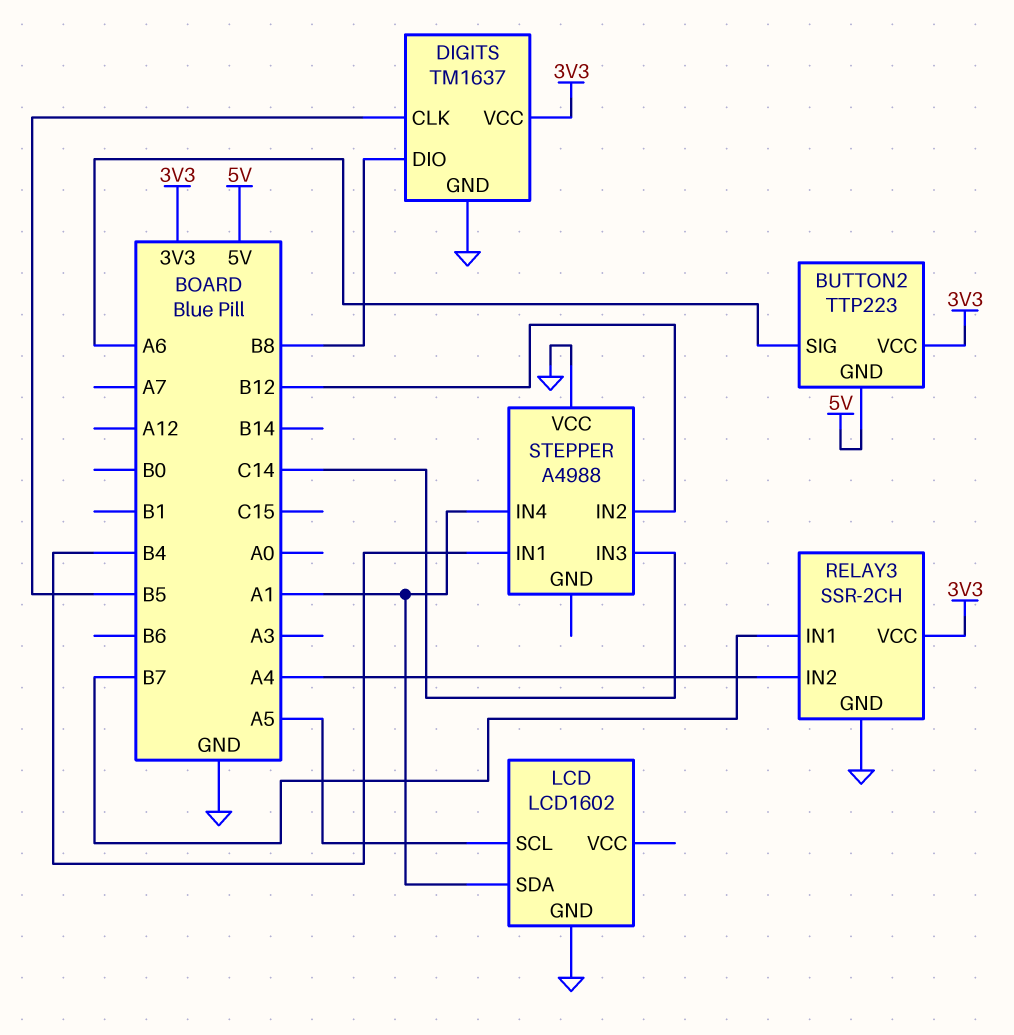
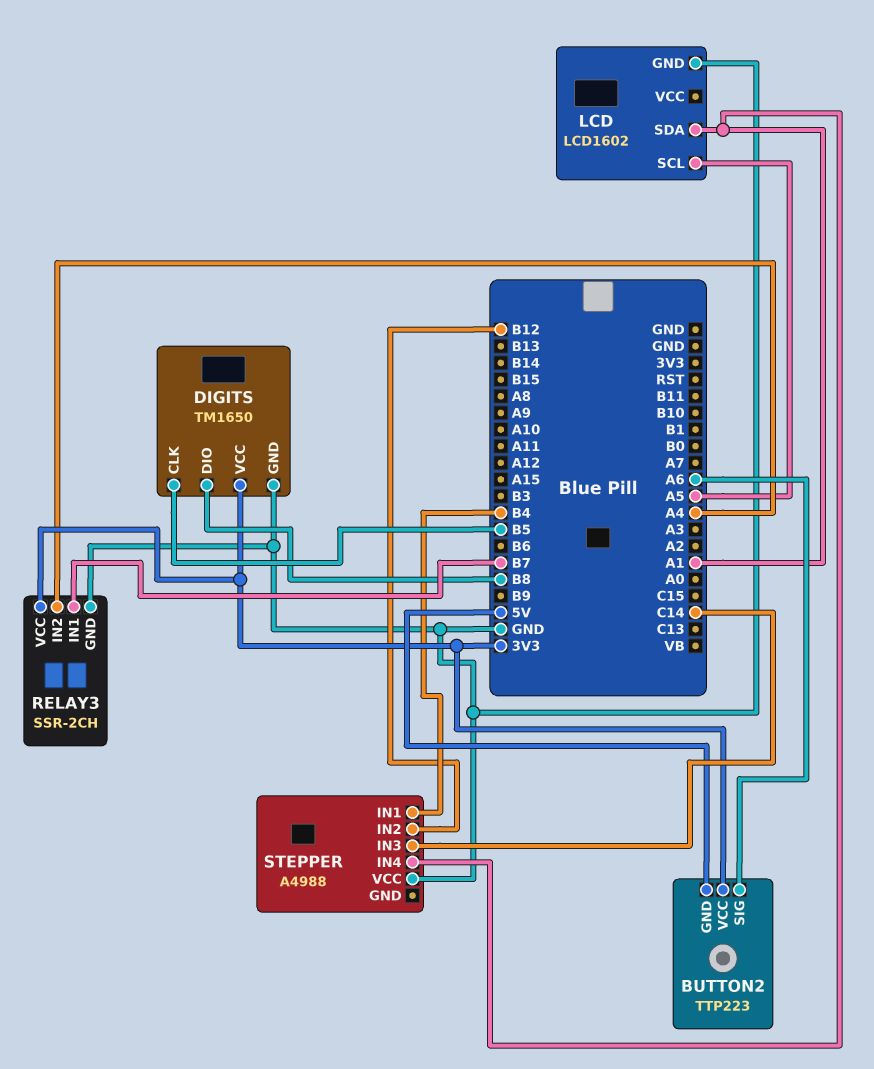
DIGITS: TM1637 -> TM1650

